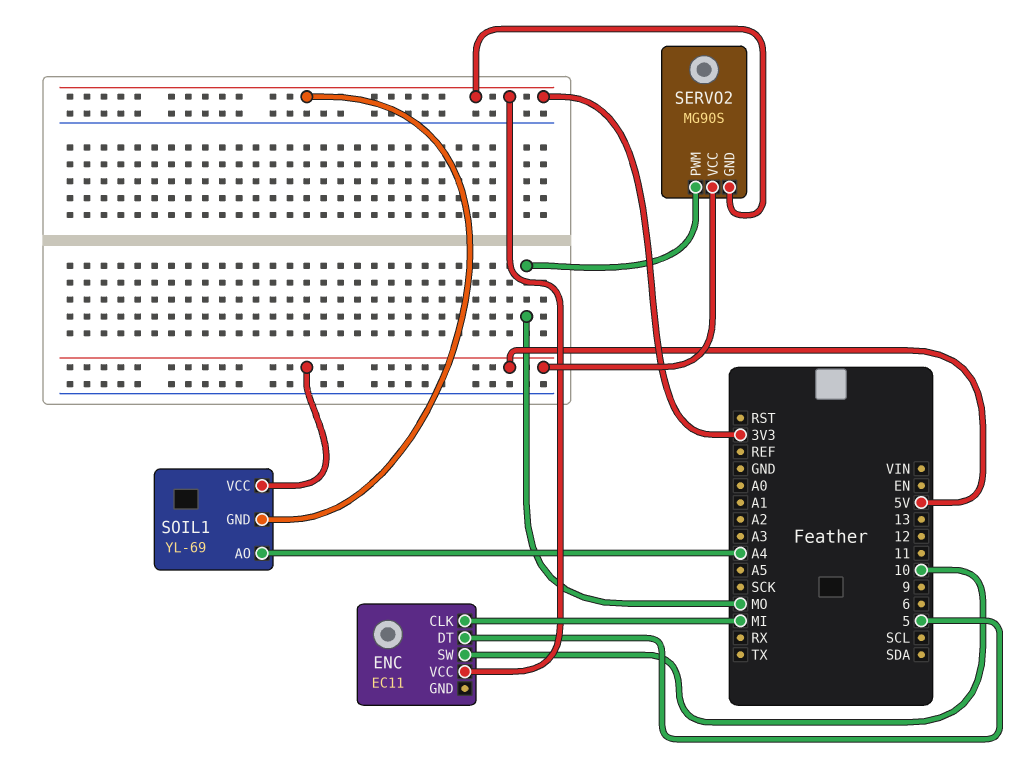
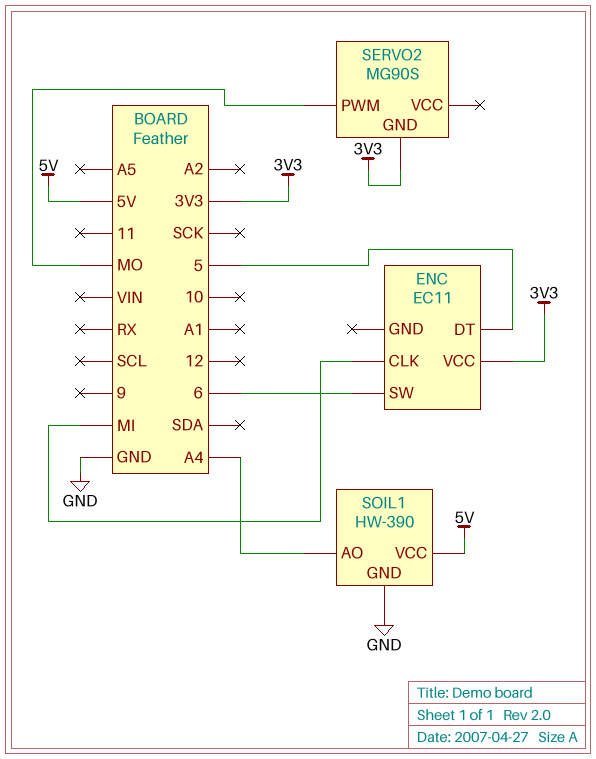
ENC pin SW: 10 -> 6
SERVO2 pin VCC: 5V -> none
SOIL1: YL-69 -> HW-390
SOIL1 pin GND: 3V3 -> GND

